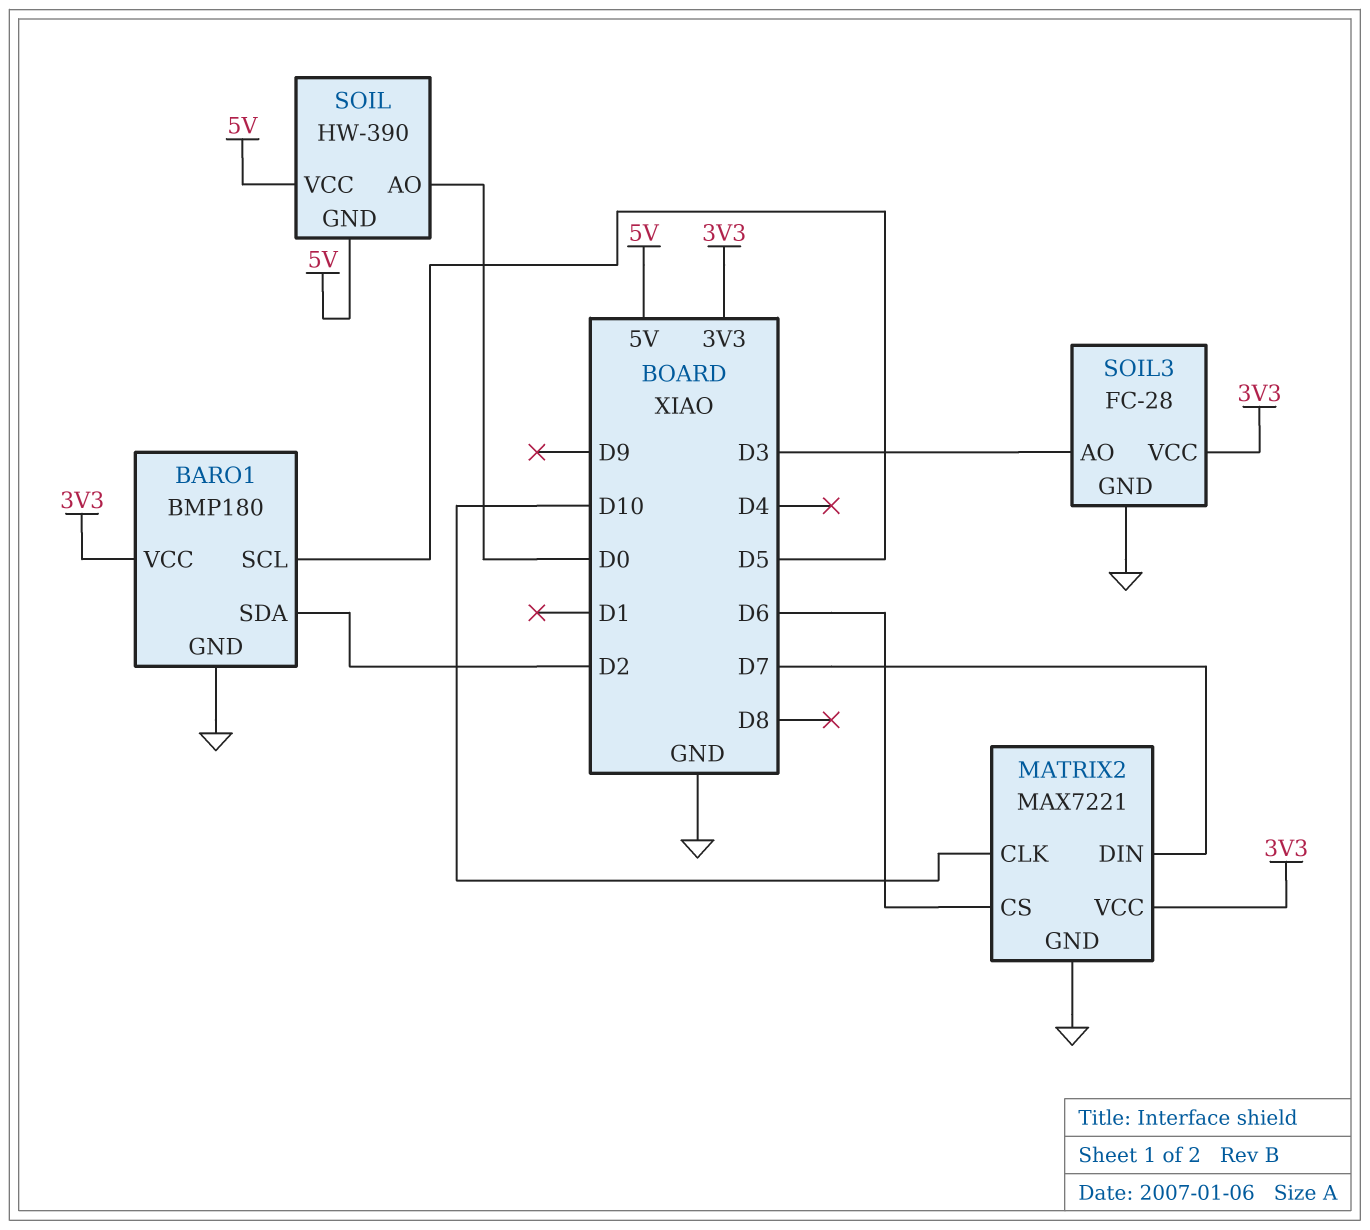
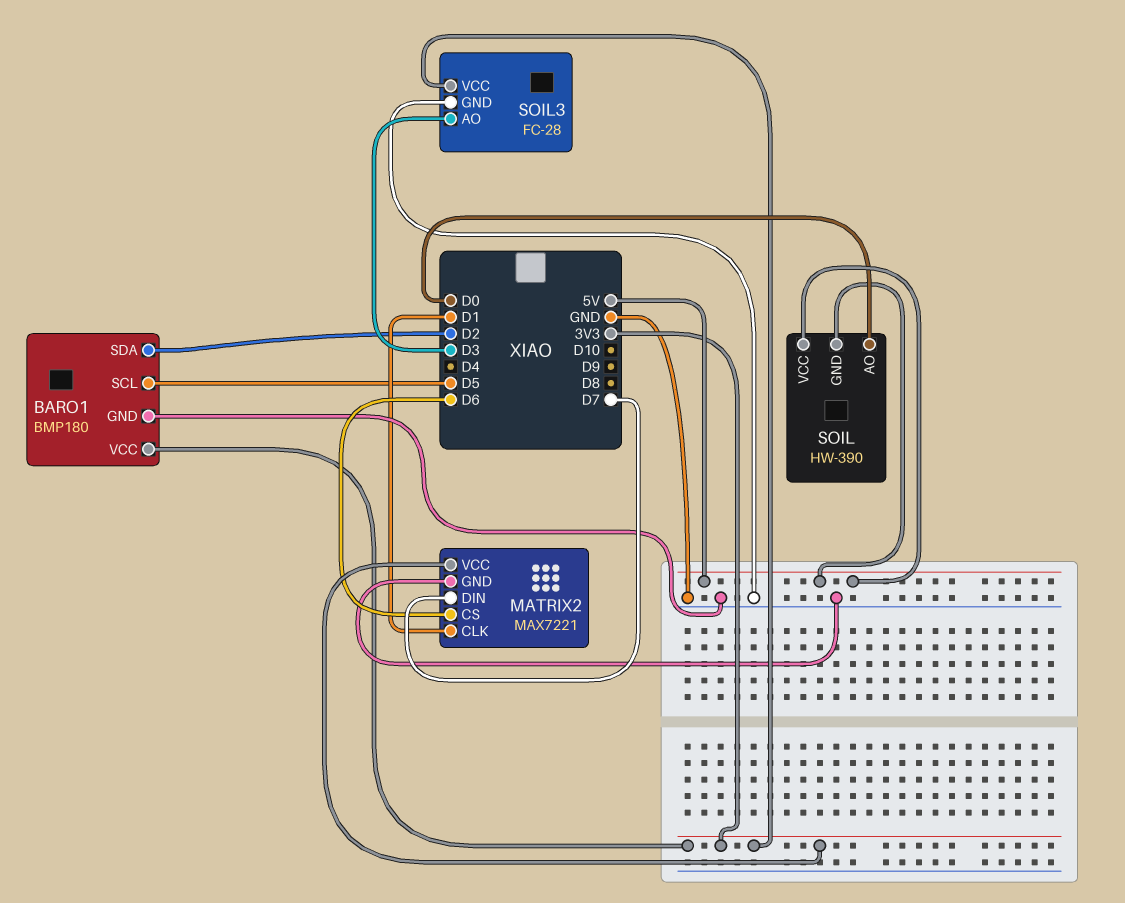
MATRIX2 pin CLK: D10 -> D1

